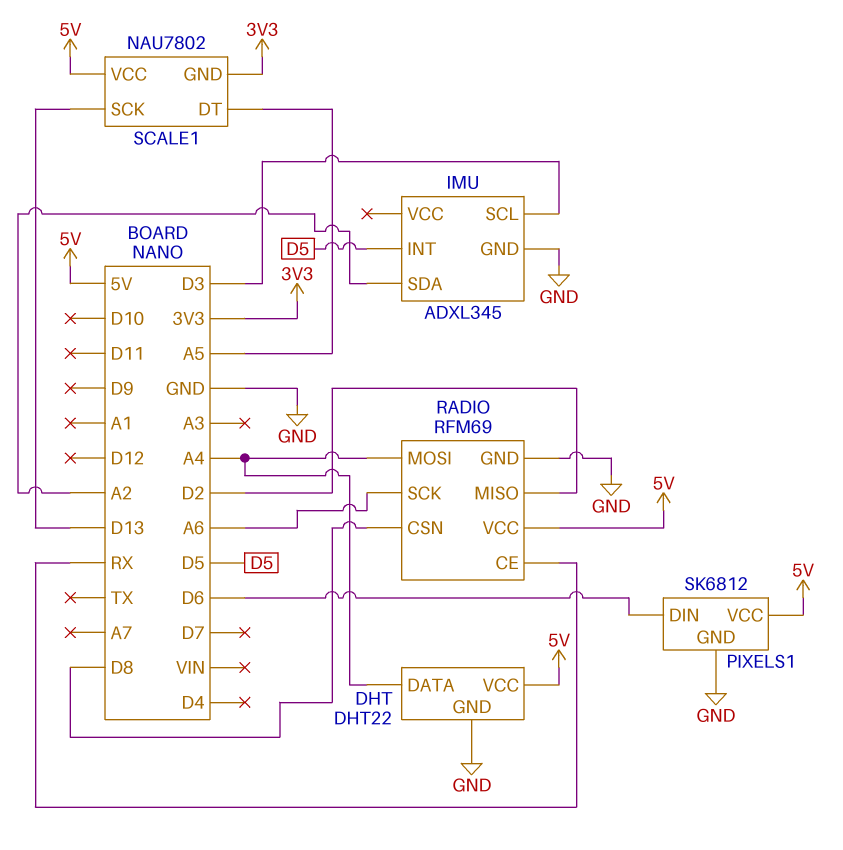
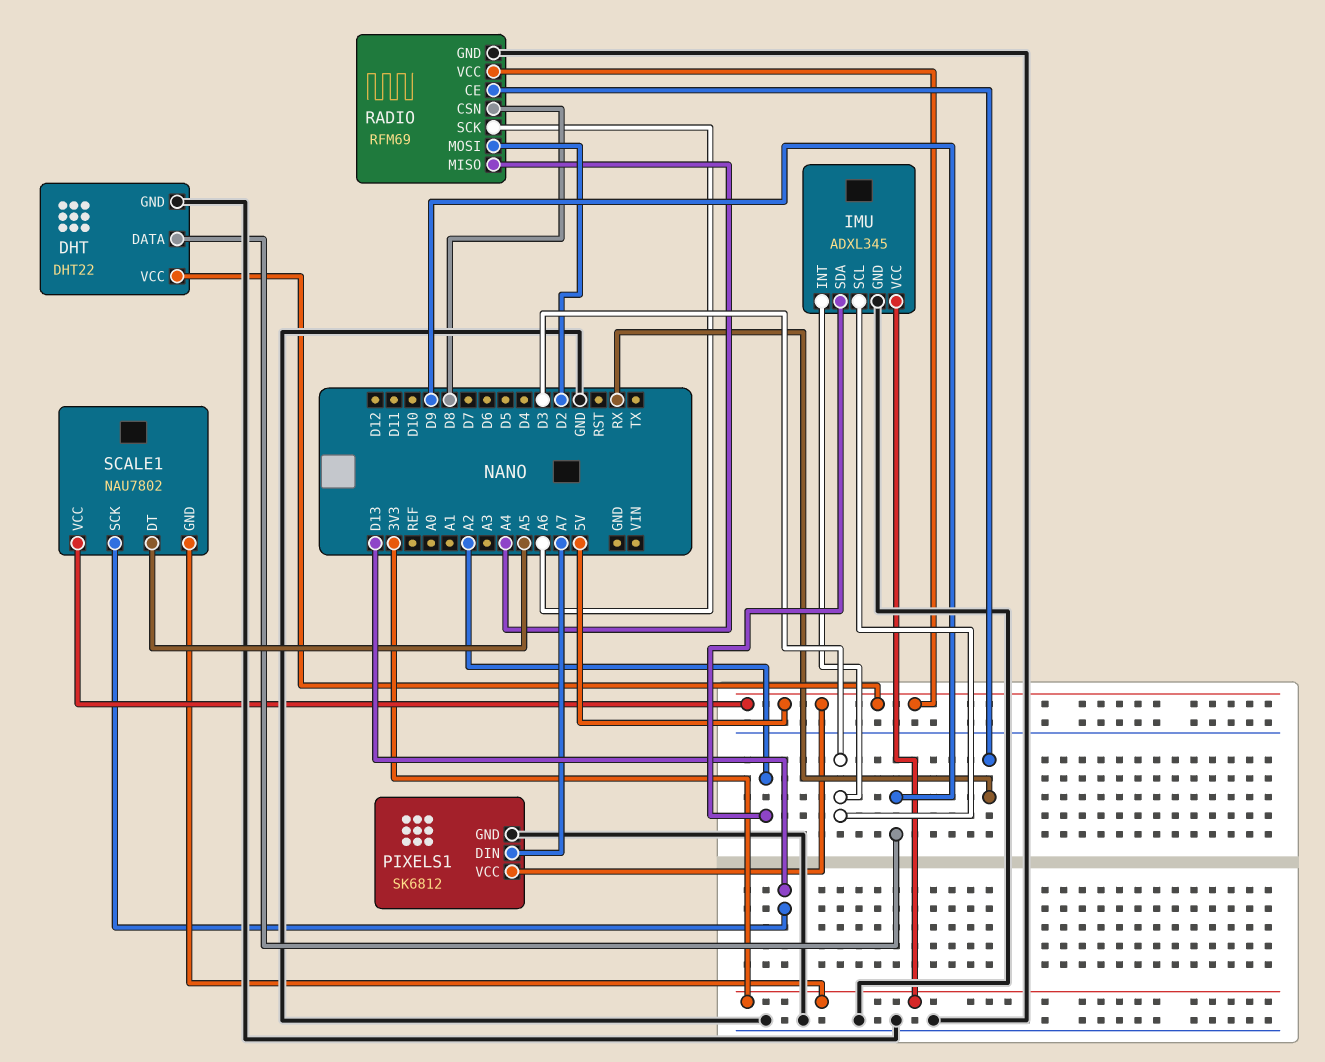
DHT pin DATA: A4 -> D9
IMU pin INT: D5 -> D3
IMU pin VCC: none -> 3V3
PIXELS1 pin DIN: D6 -> A7
RADIO pin MISO: D2 -> A4
RADIO pin MOSI: A4 -> D2

